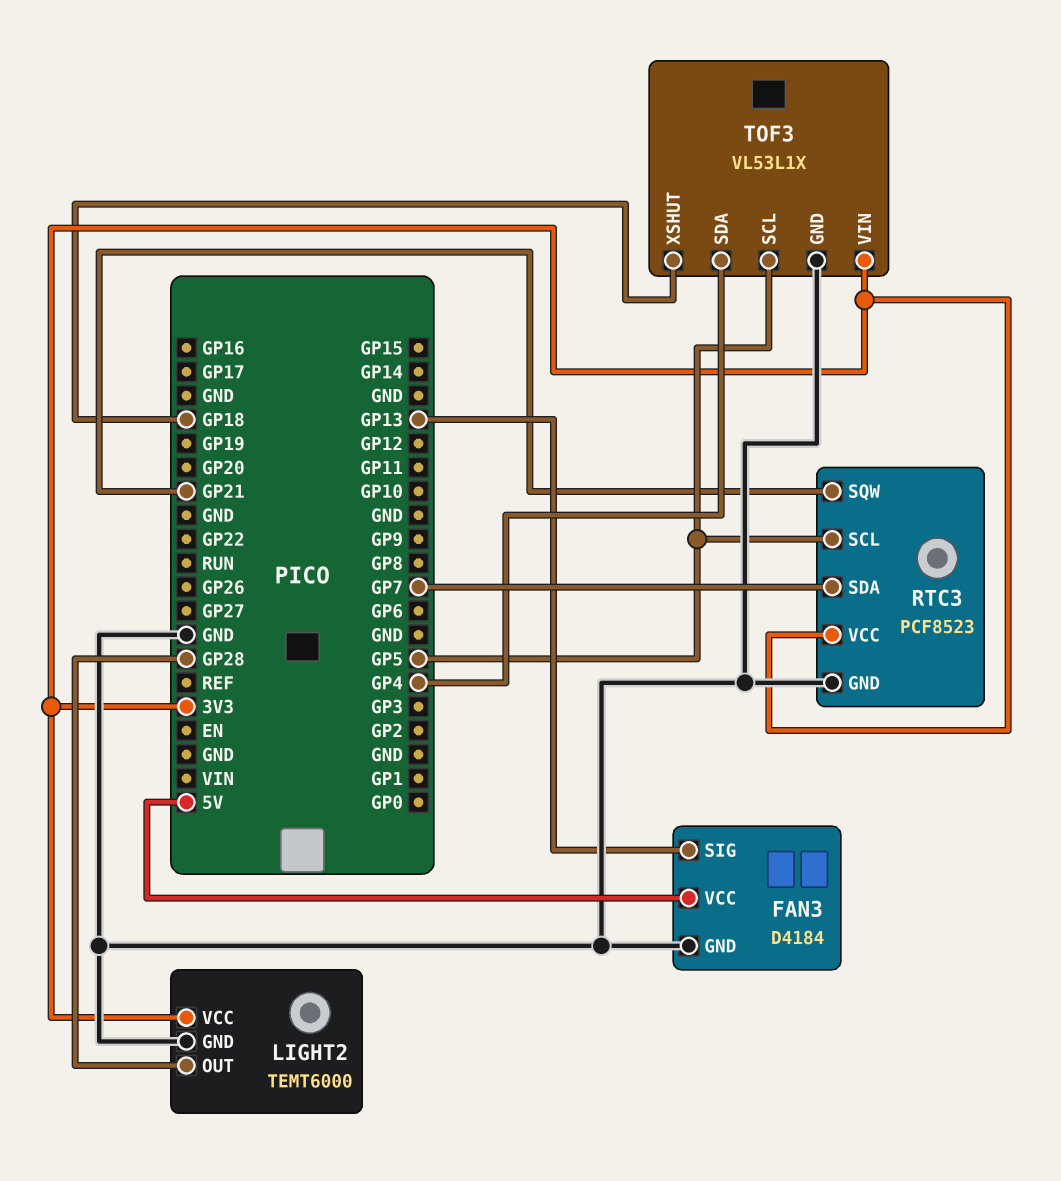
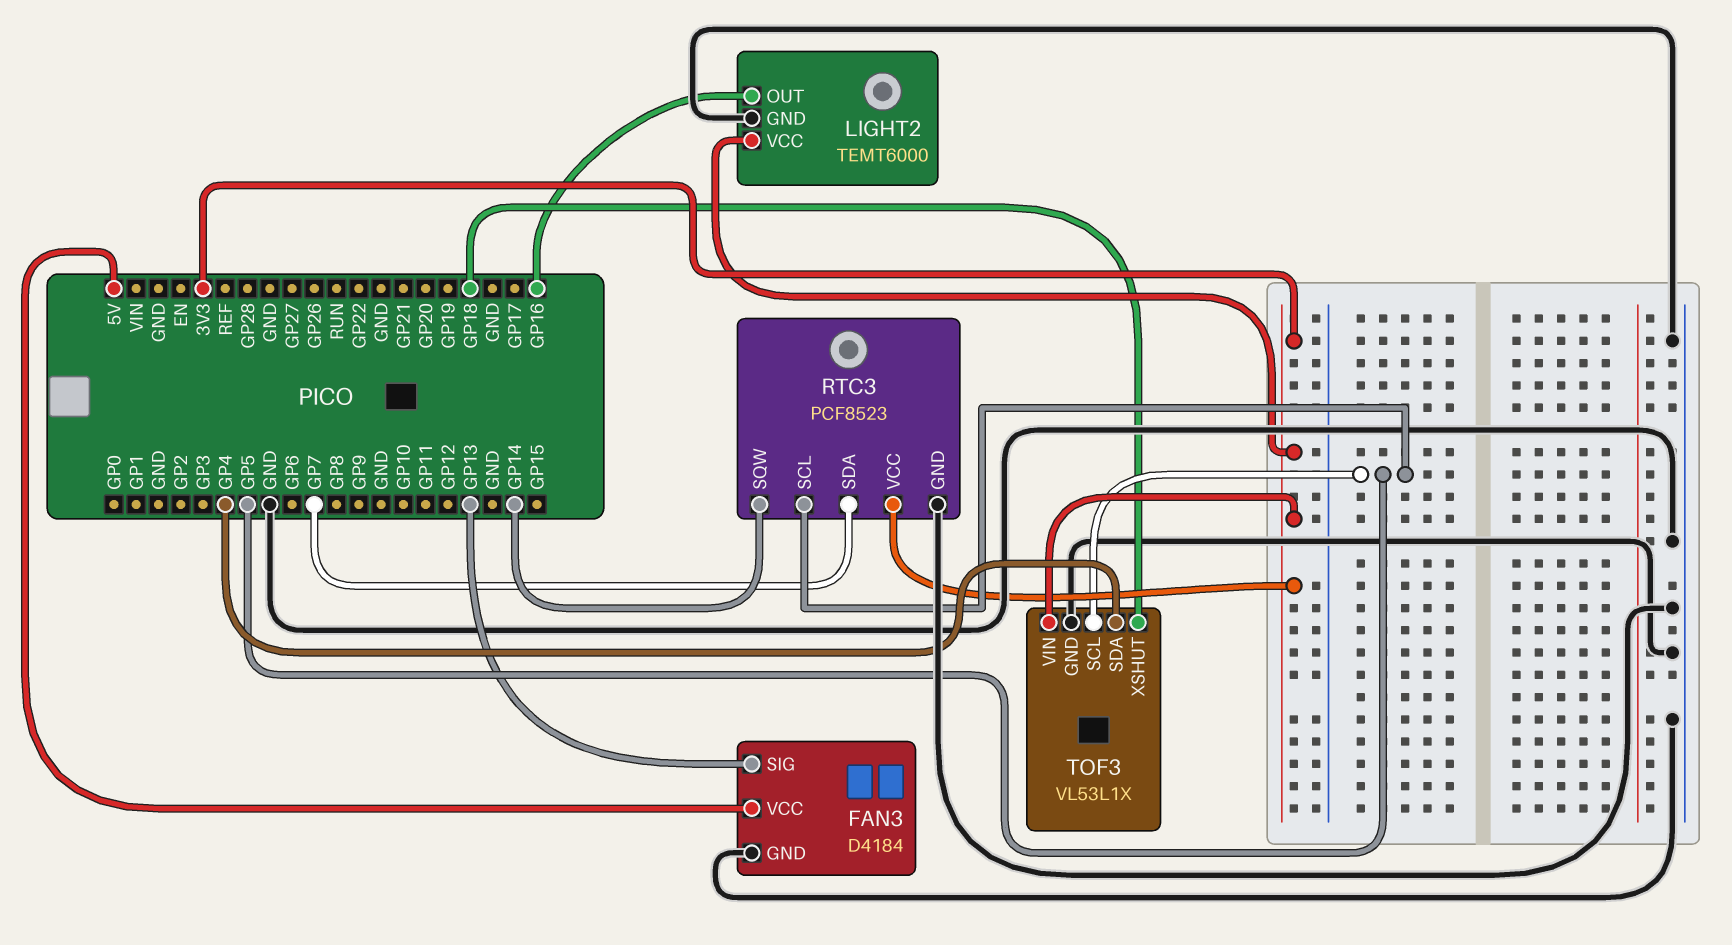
LIGHT2 pin OUT: GP28 -> GP16
RTC3 pin SQW: GP21 -> GP14

